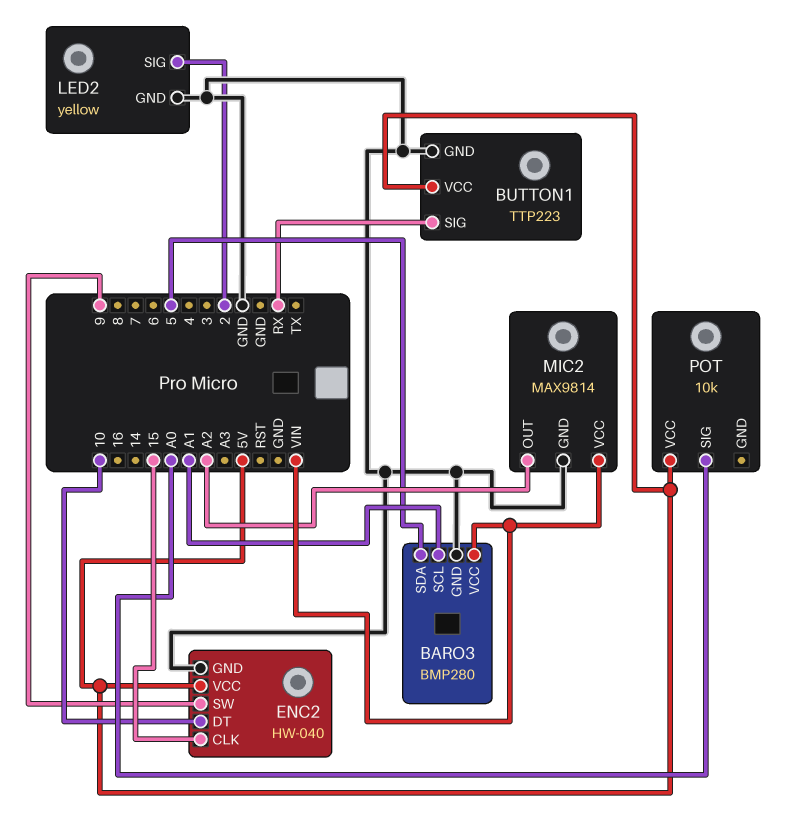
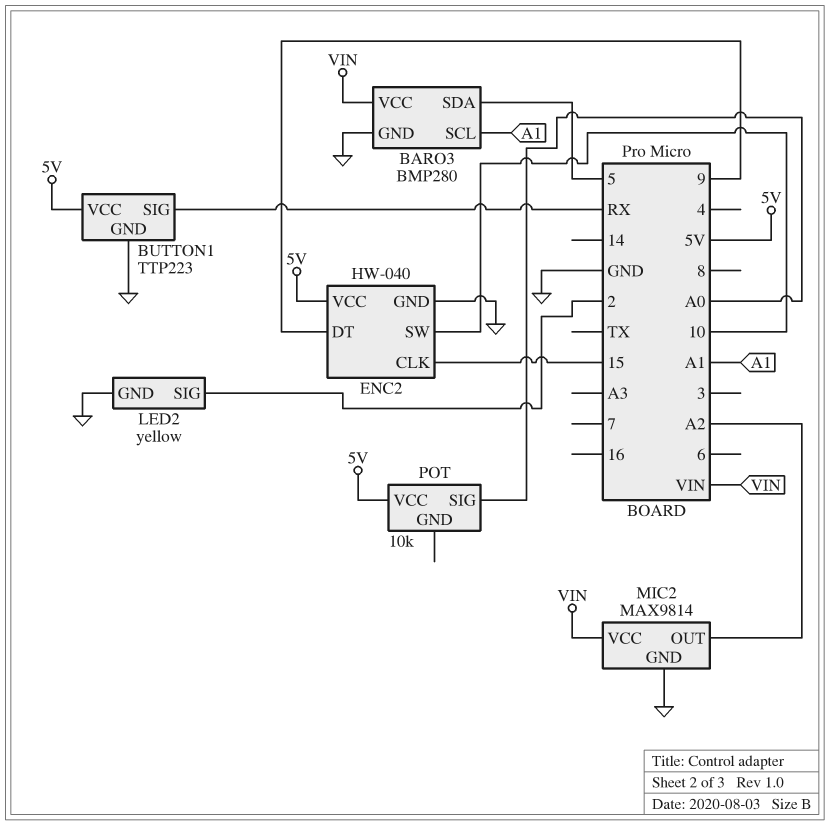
ENC2 pin DT: 10 -> 9
ENC2 pin SW: 9 -> 10

